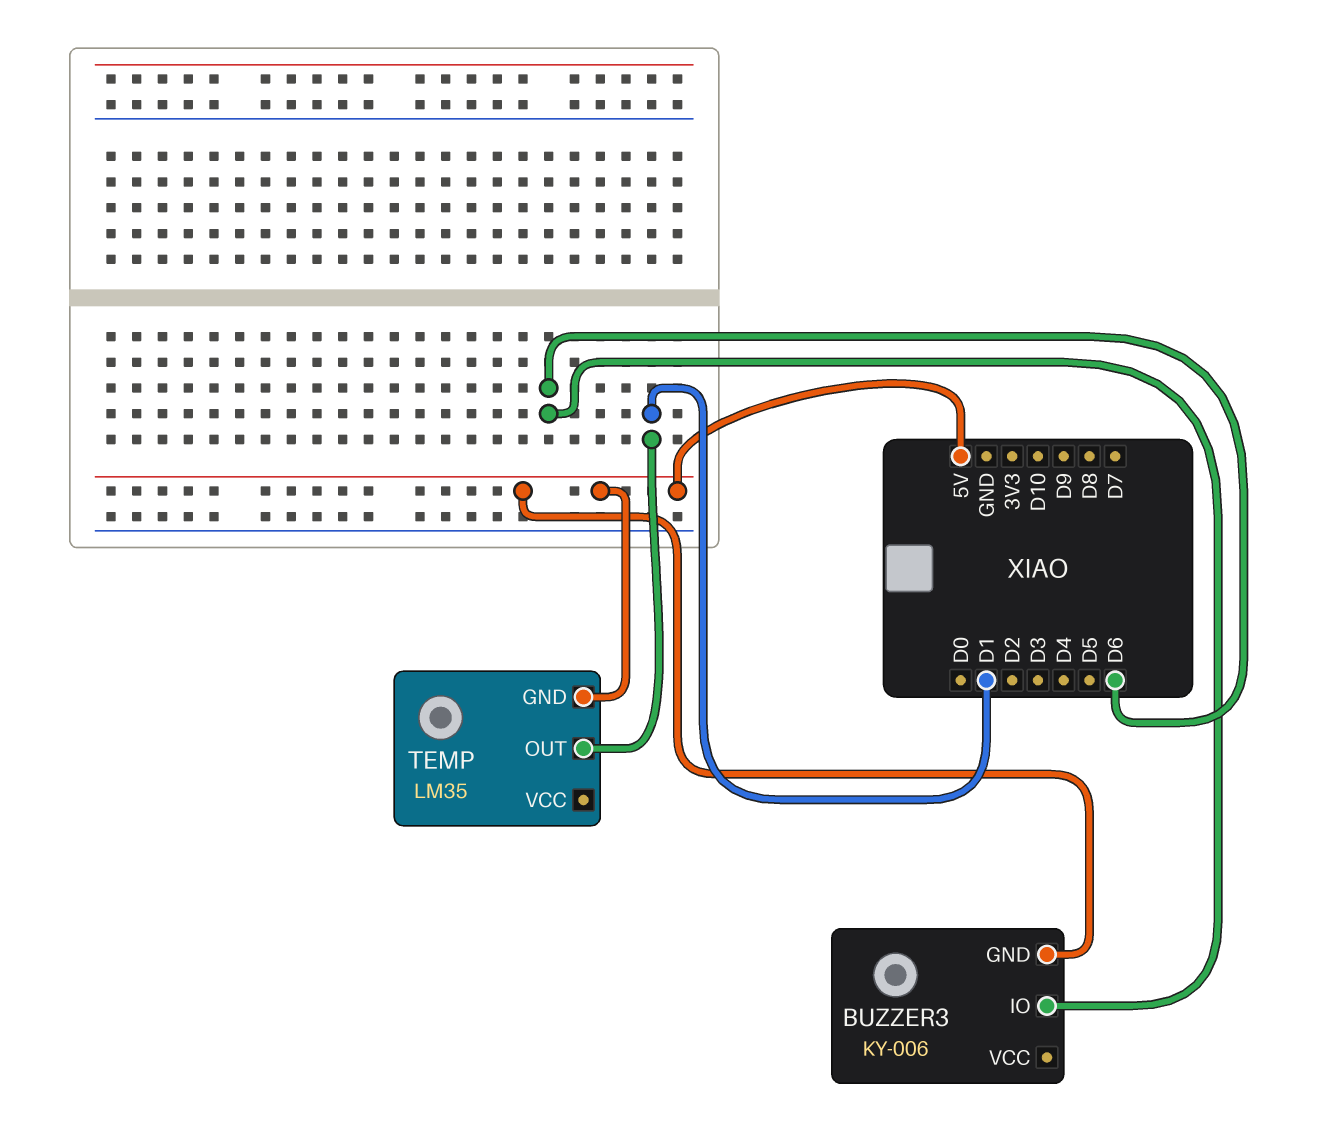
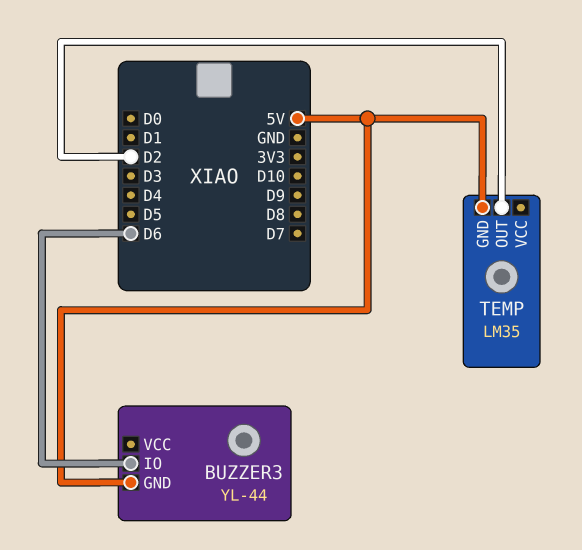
BUZZER3: KY-006 -> YL-44
TEMP pin OUT: D1 -> D2

